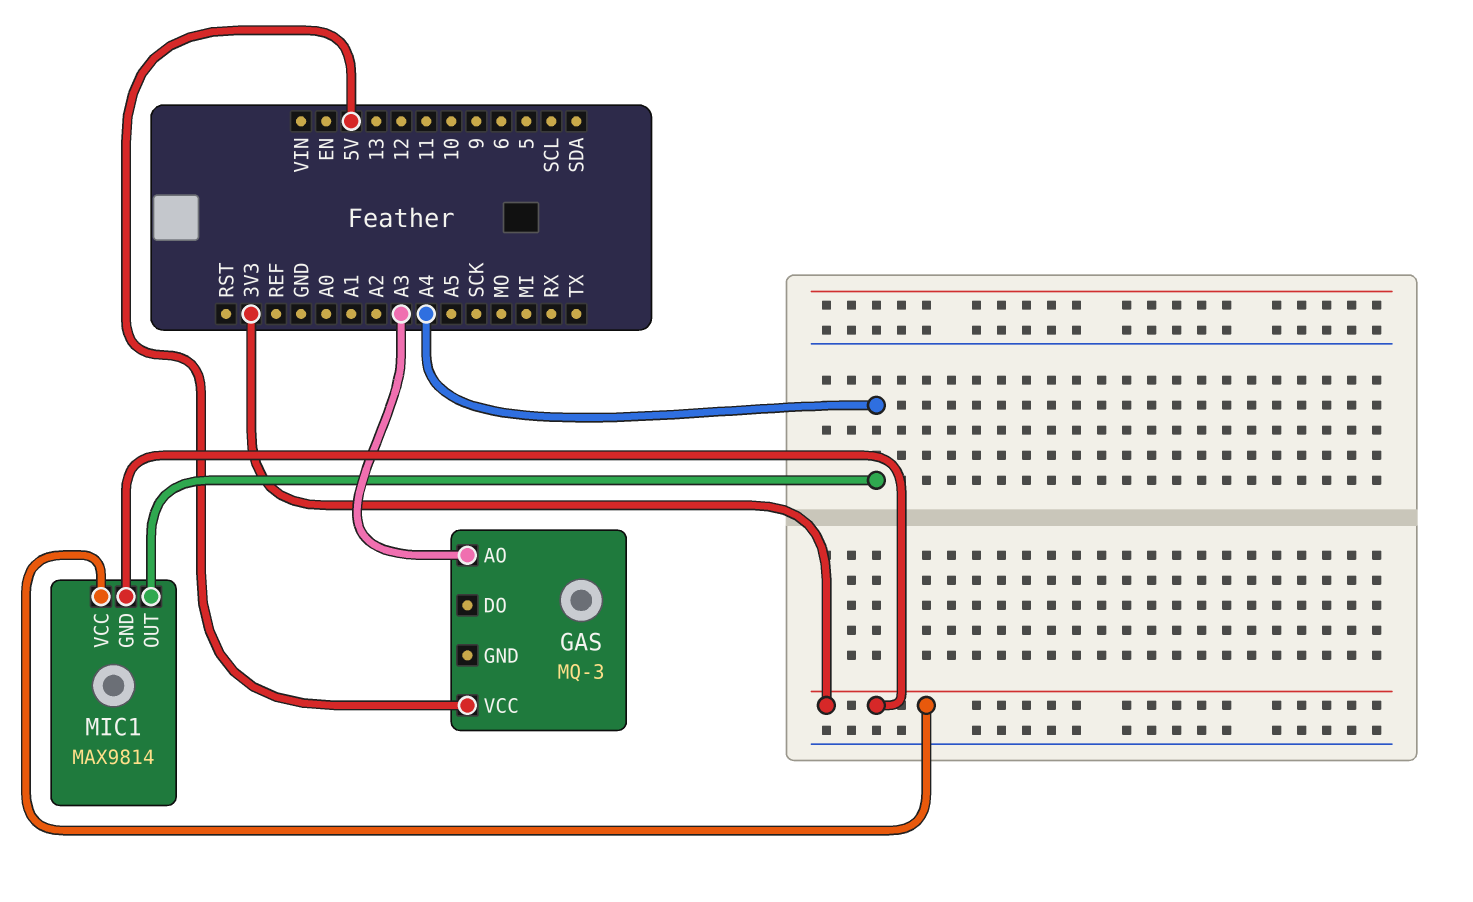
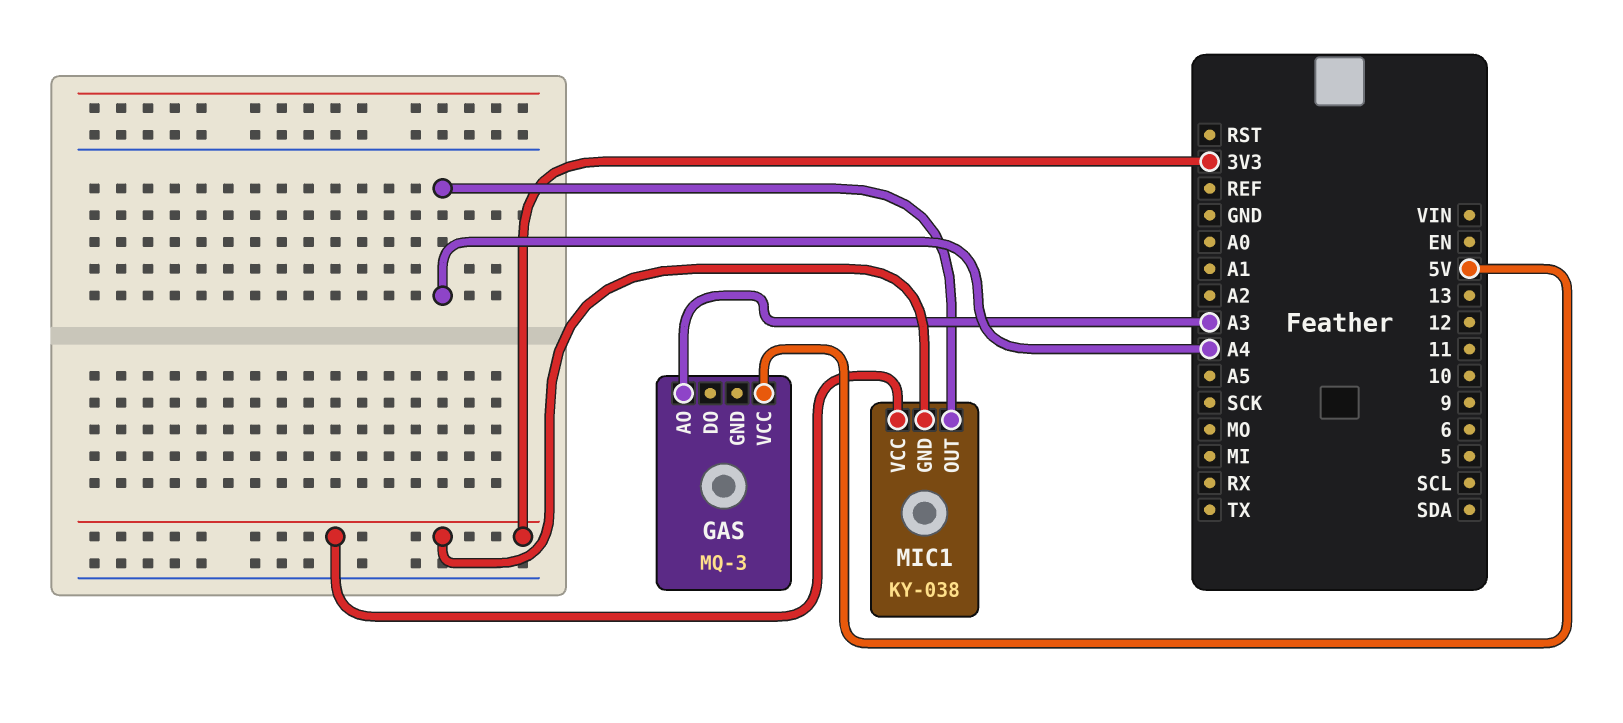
MIC1: MAX9814 -> KY-038

